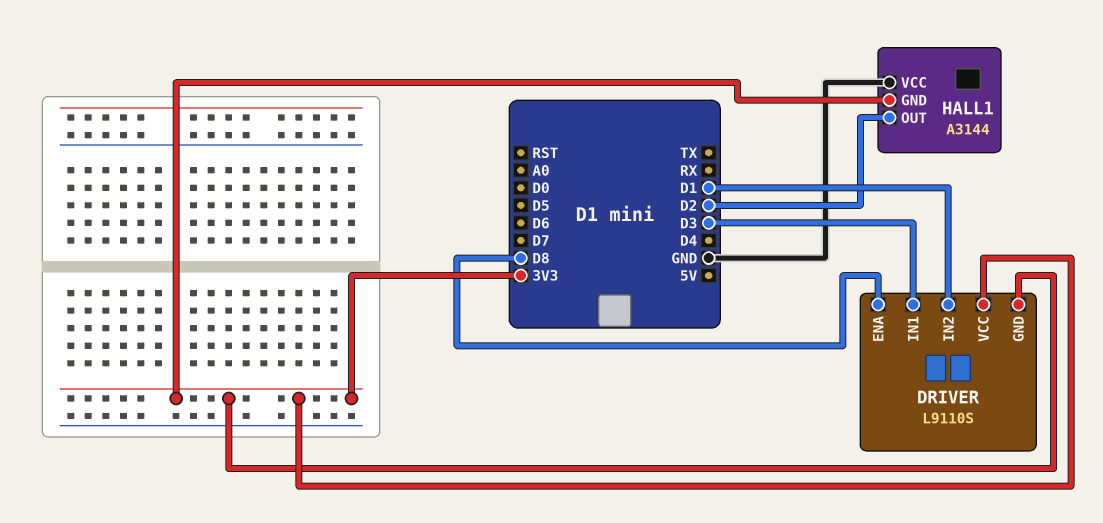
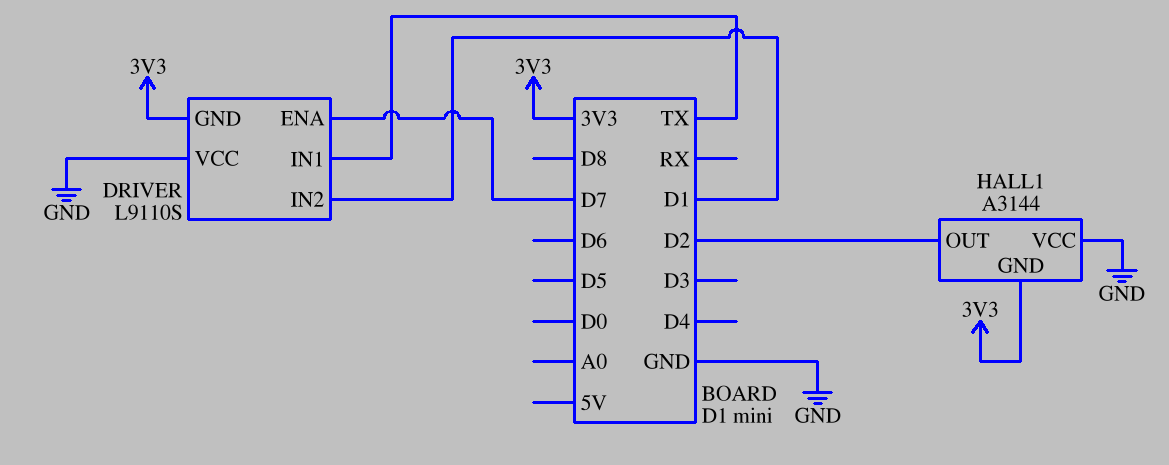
DRIVER pin ENA: D8 -> D7
DRIVER pin IN1: D3 -> TX
DRIVER pin VCC: 3V3 -> GND

